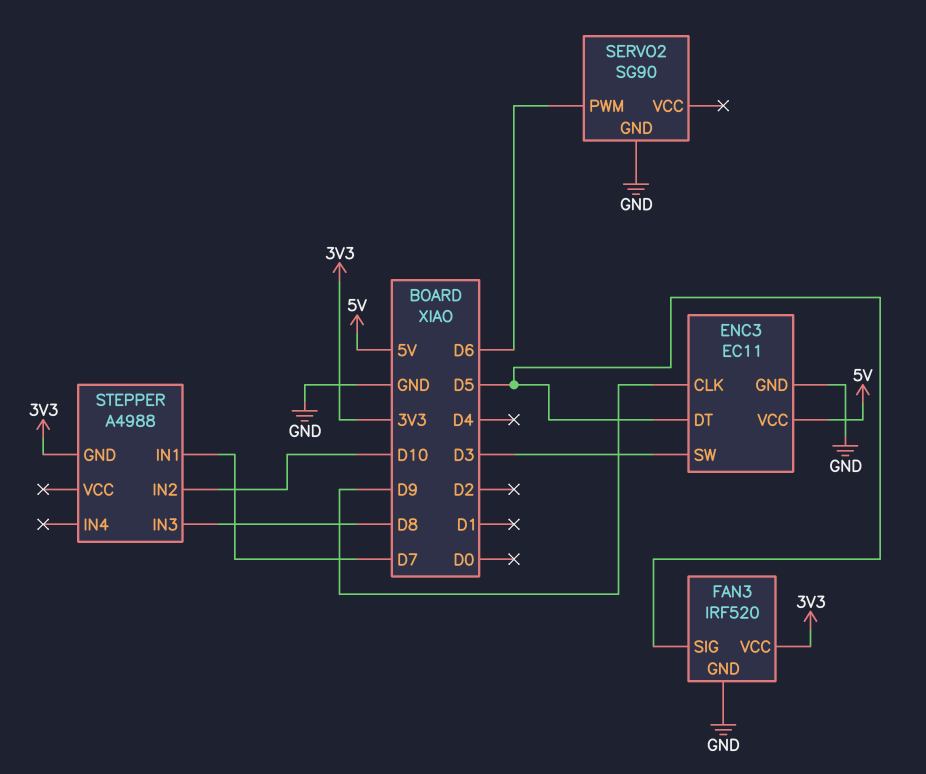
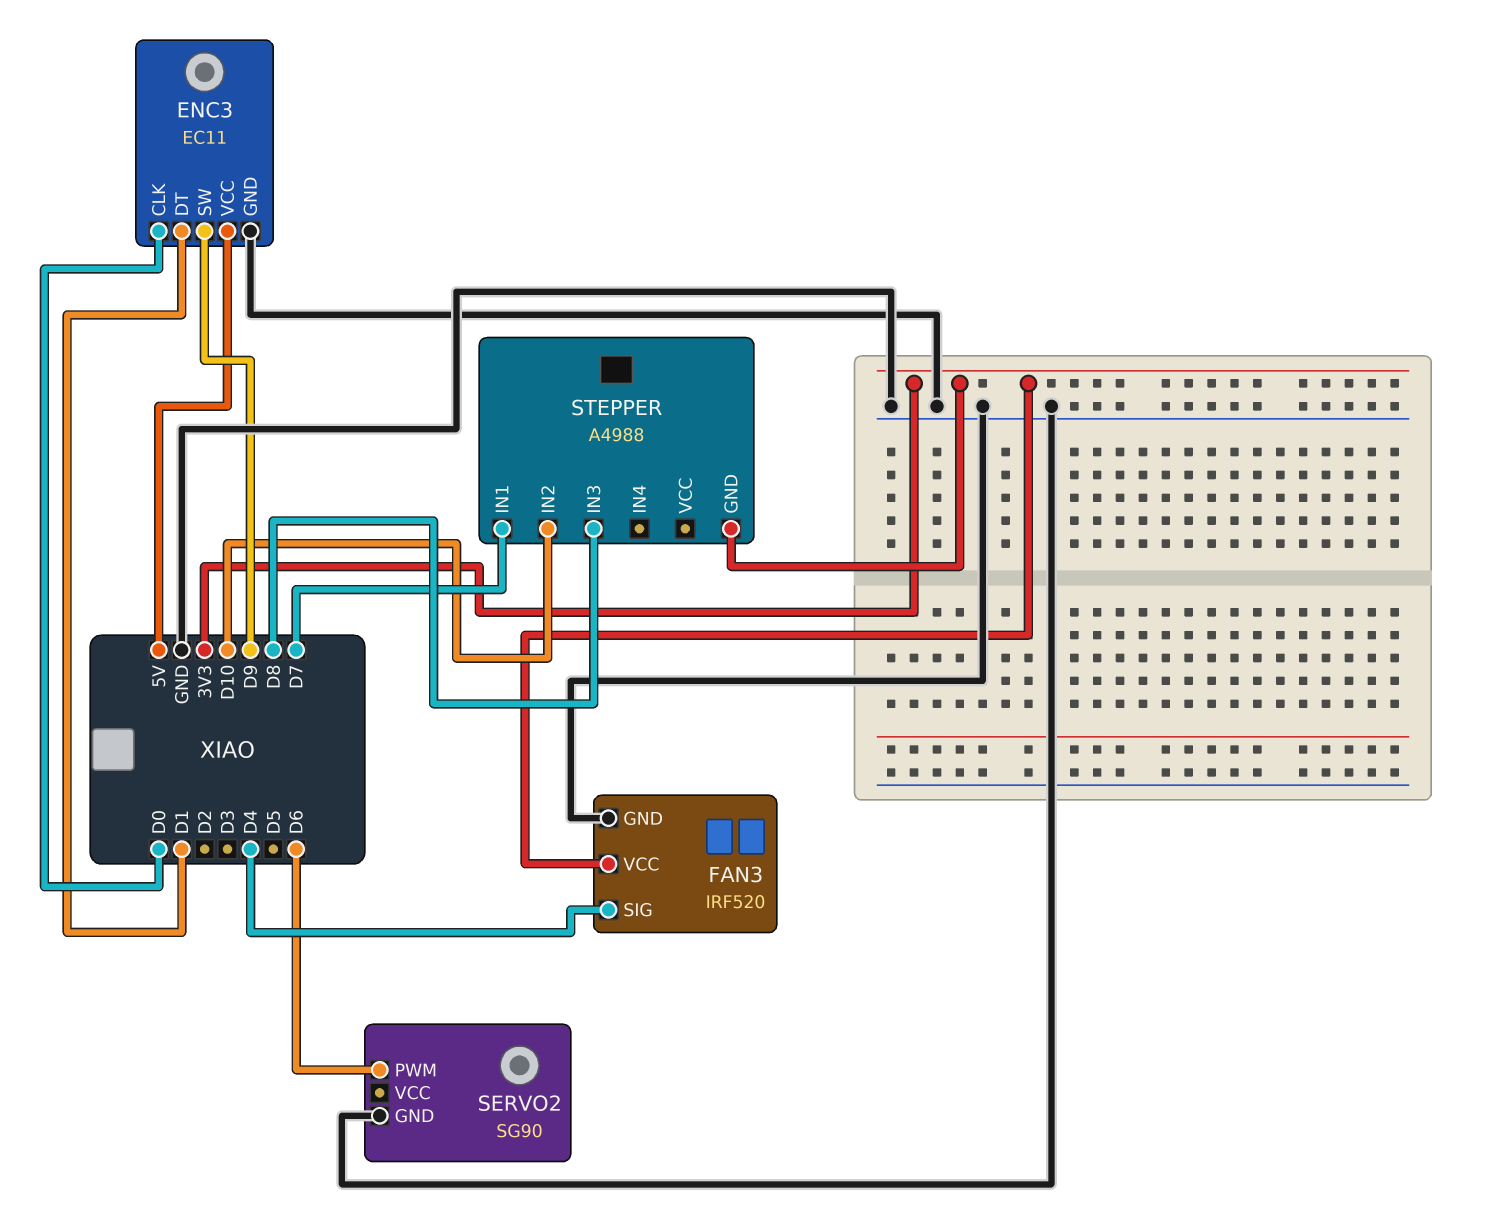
ENC3 pin CLK: D9 -> D0
ENC3 pin DT: D5 -> D1
ENC3 pin SW: D3 -> D9
FAN3 pin SIG: D5 -> D4

